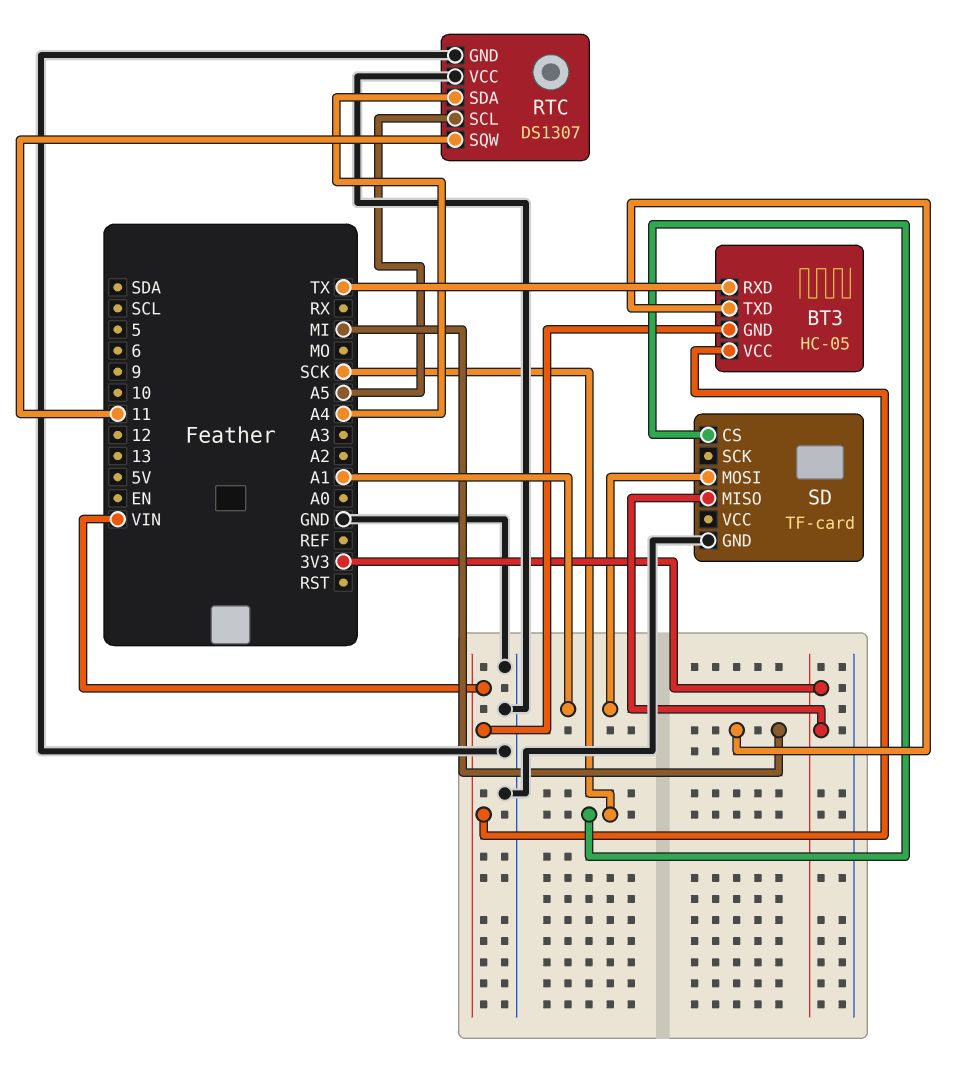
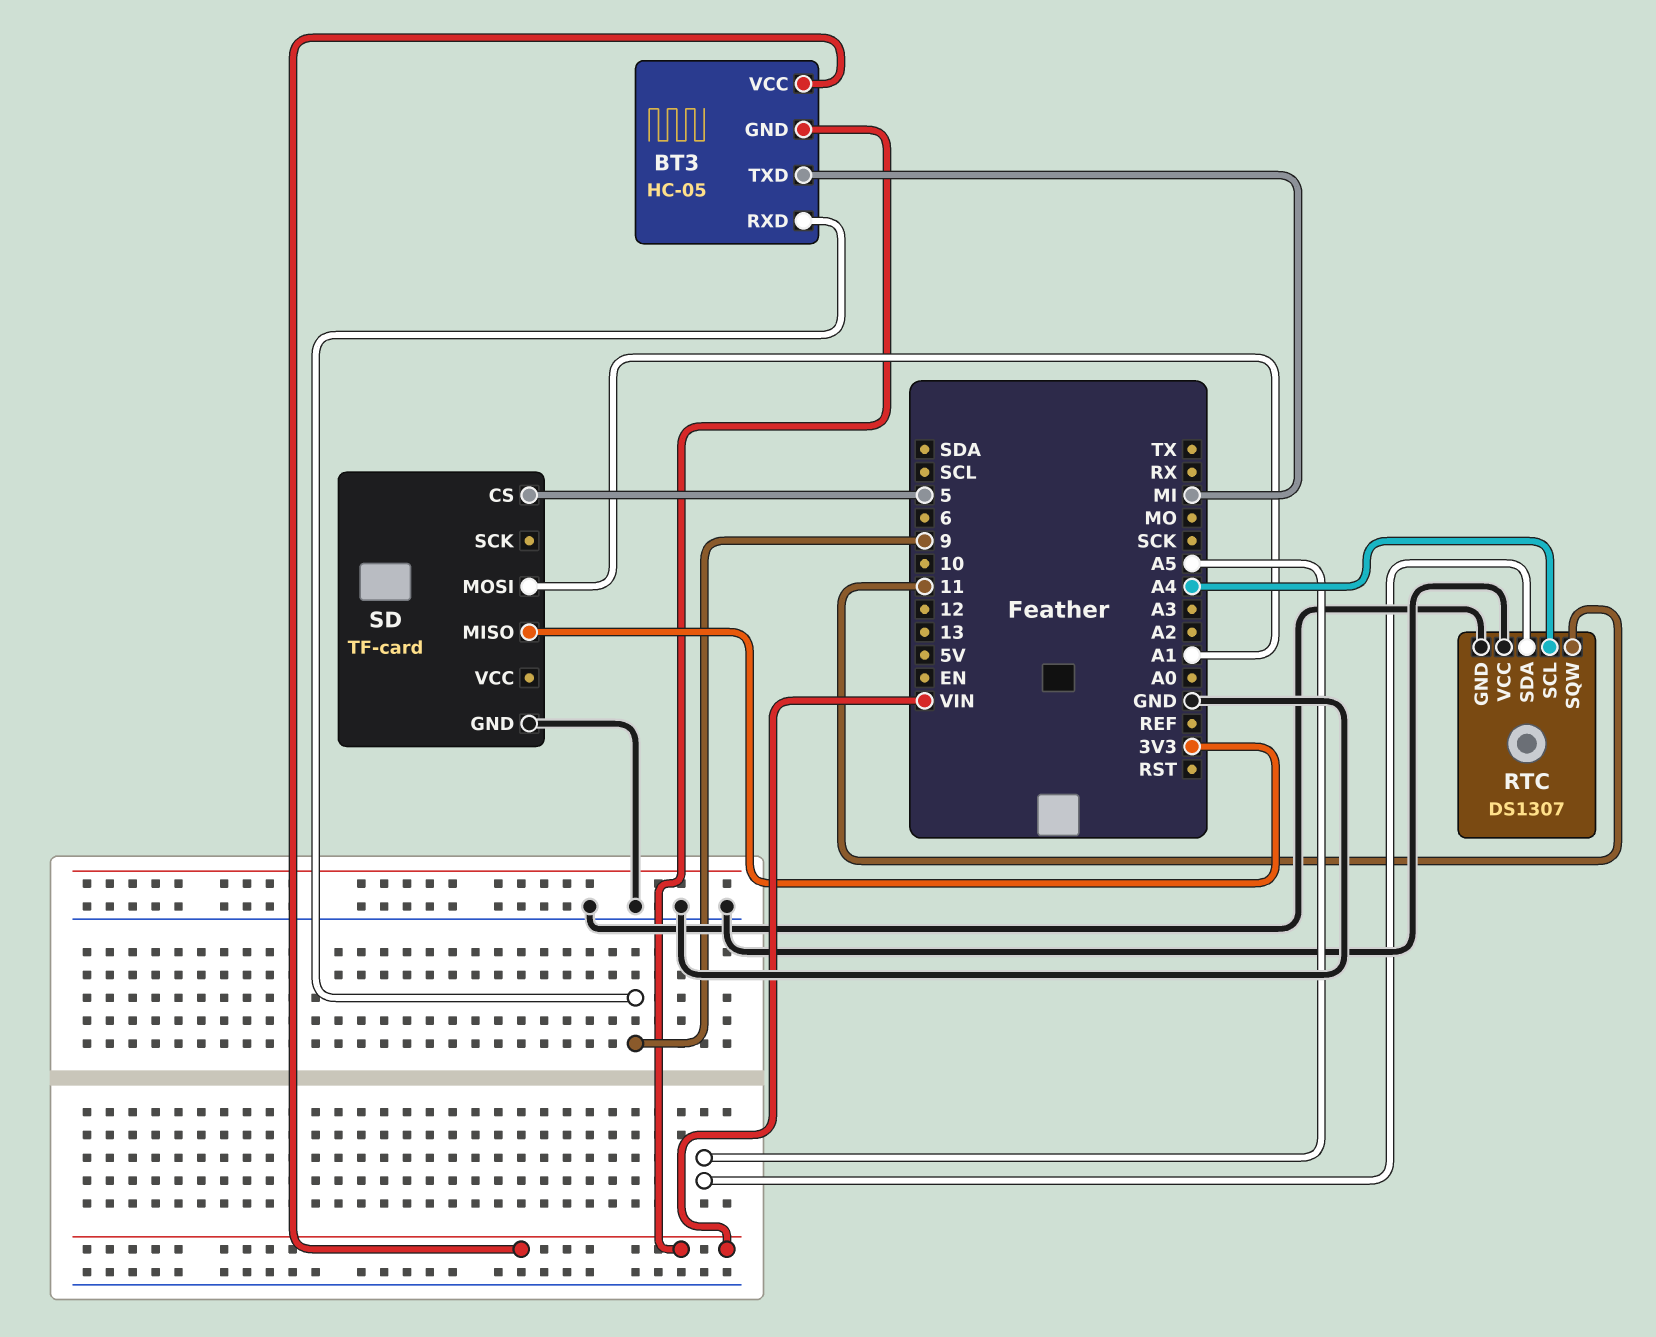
BT3 pin RXD: TX -> 9
RTC pin SCL: A5 -> A4
RTC pin SDA: A4 -> A5
SD pin CS: SCK -> 5

